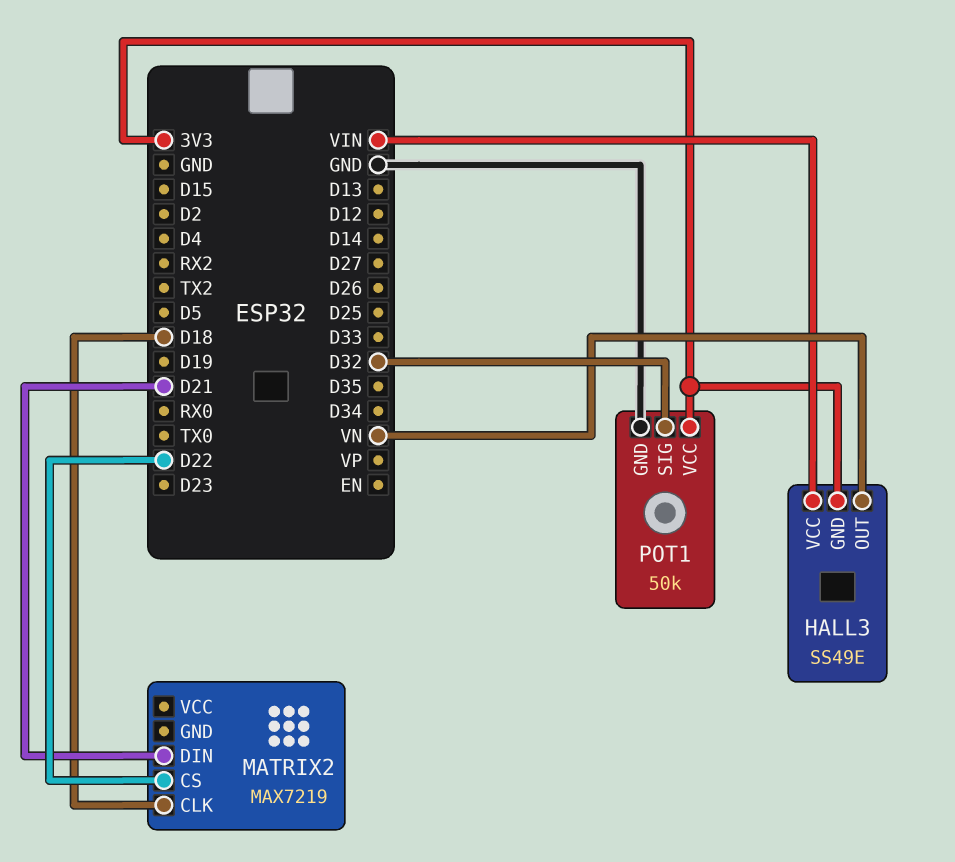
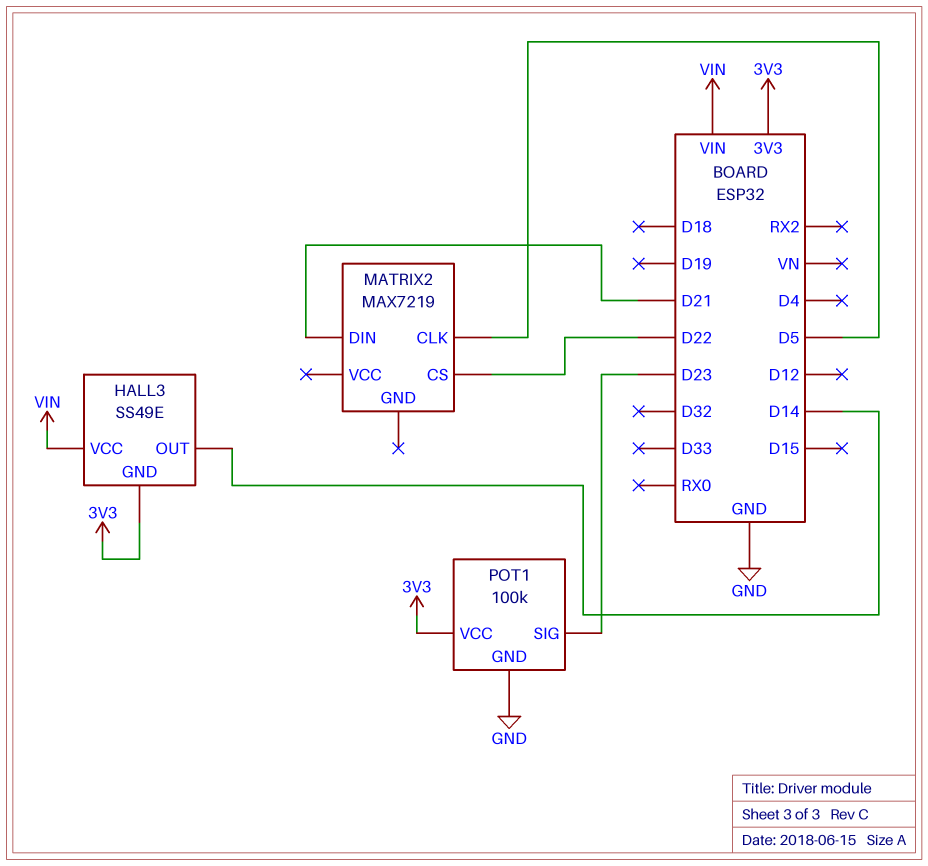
HALL3 pin OUT: VN -> D14
MATRIX2 pin CLK: D18 -> D5
POT1: 50k -> 100k
POT1 pin SIG: D32 -> D23

